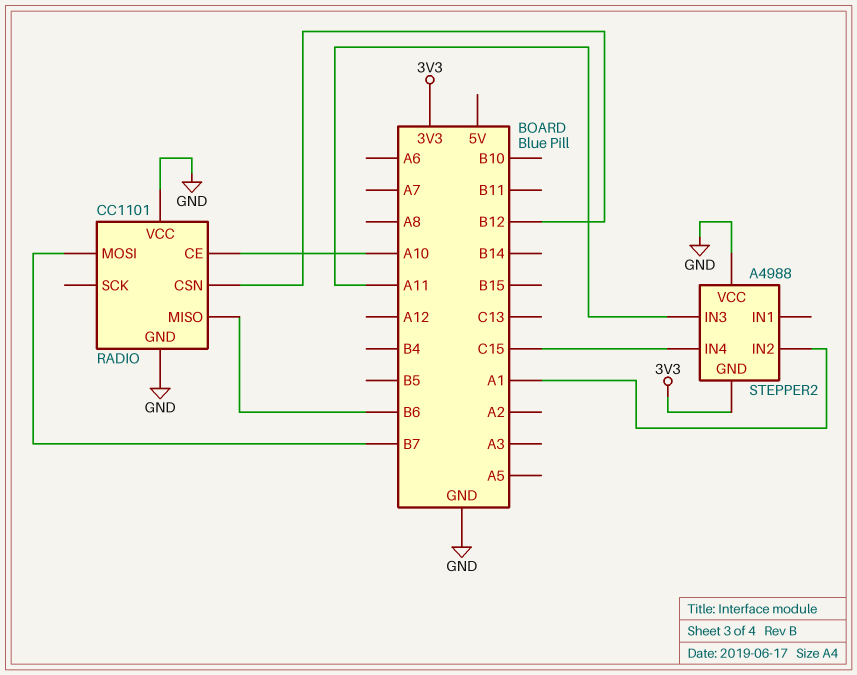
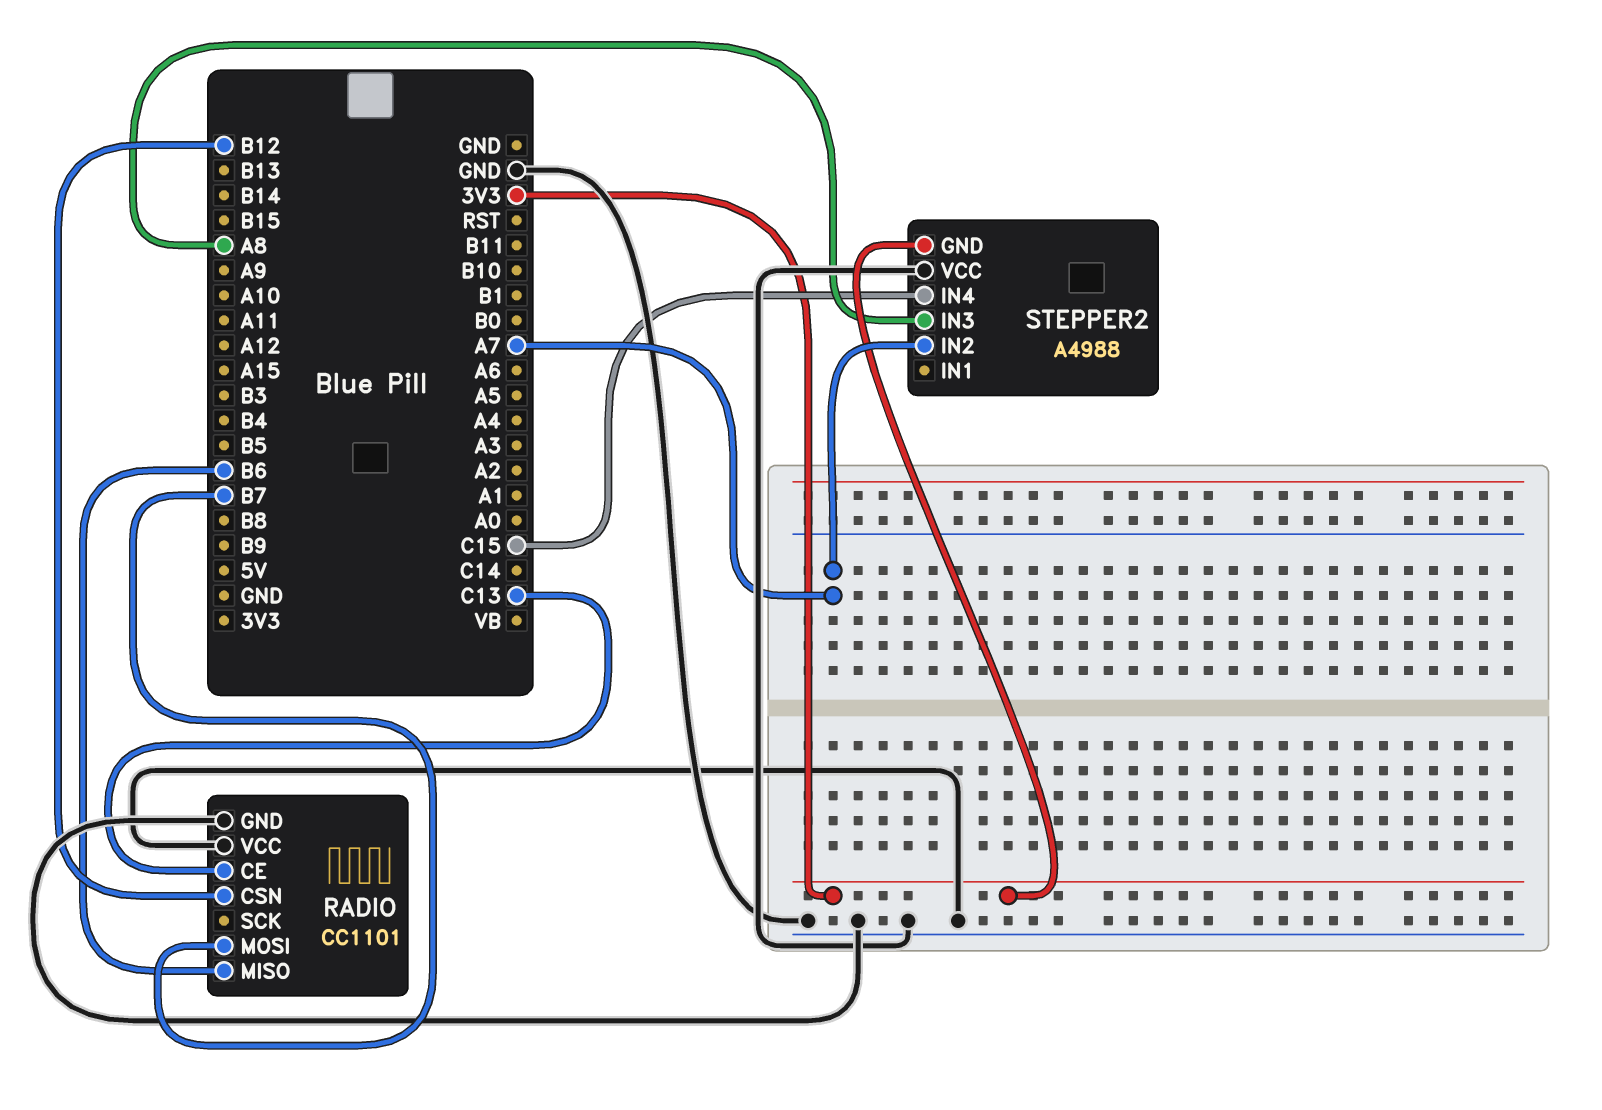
RADIO pin CE: A10 -> C13
STEPPER2 pin IN2: A1 -> A7
STEPPER2 pin IN3: A11 -> A8

